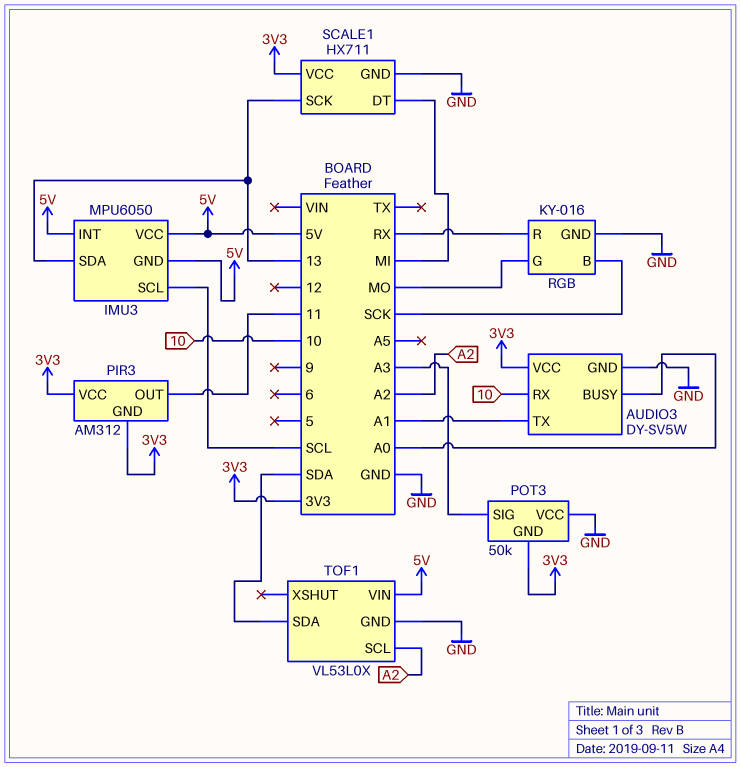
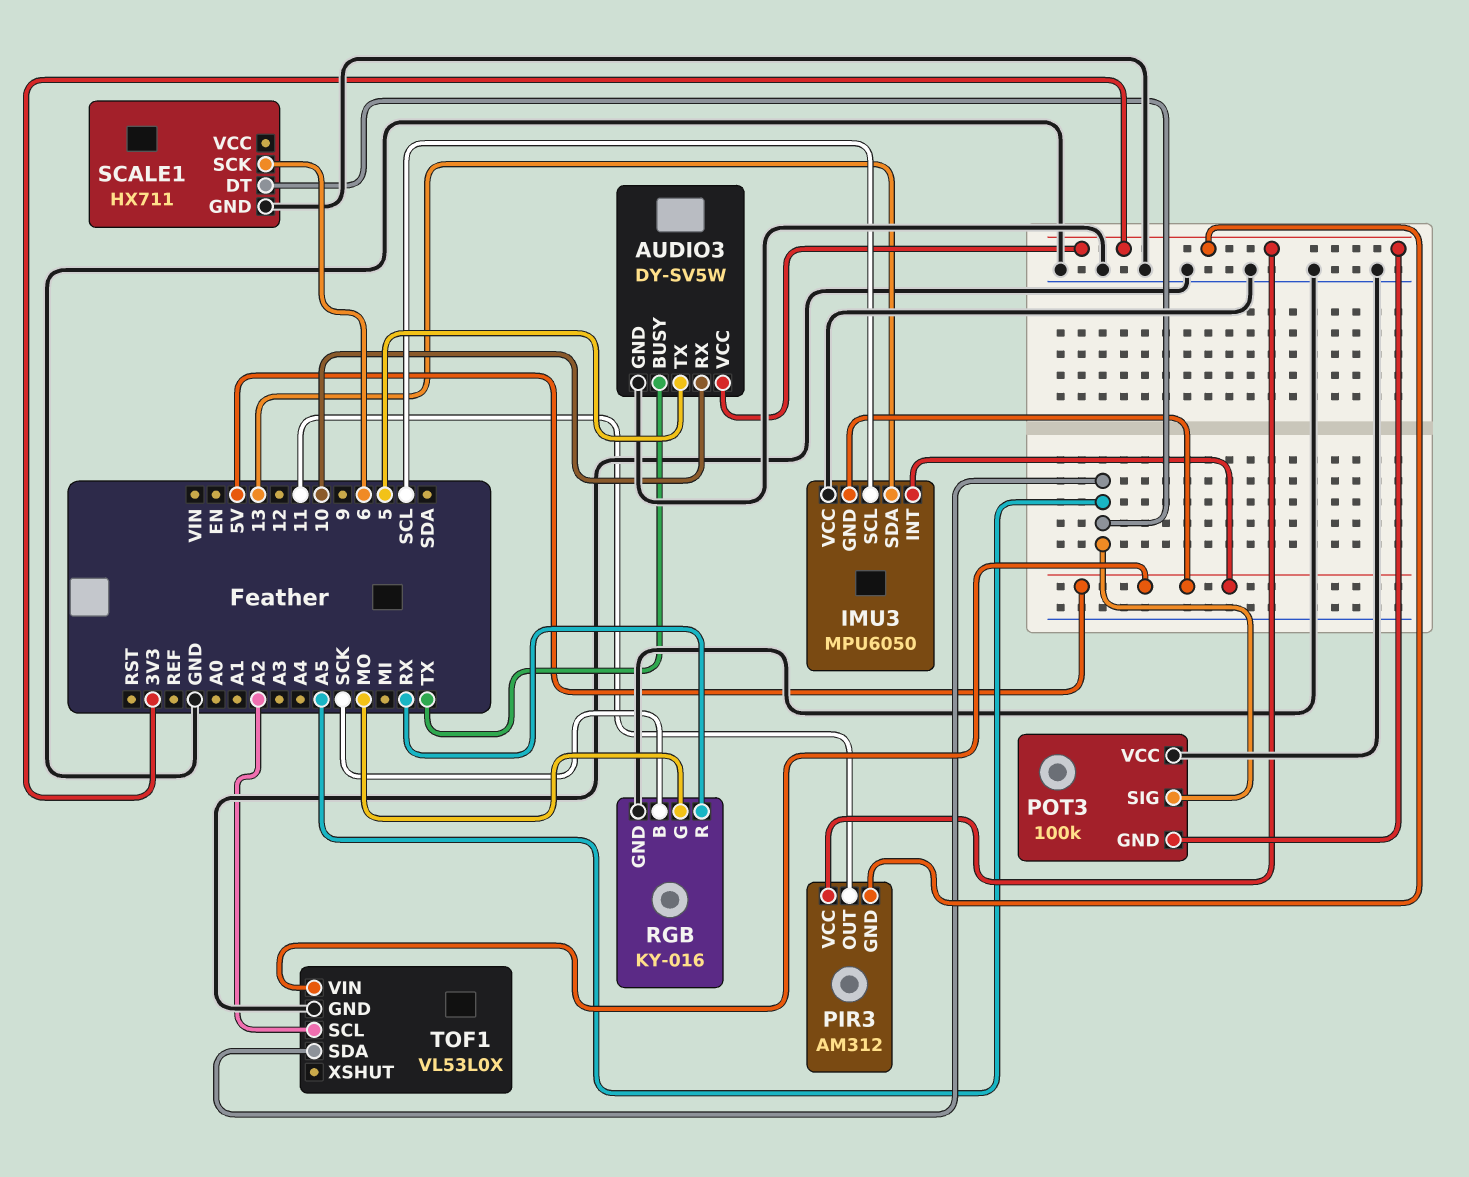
AUDIO3 pin BUSY: A0 -> TX
AUDIO3 pin TX: A1 -> 5
IMU3 pin VCC: 5V -> GND
POT3: 50k -> 100k
POT3 pin SIG: A3 -> A5
SCALE1 pin DT: MI -> A5
SCALE1 pin SCK: 13 -> 6
SCALE1 pin VCC: 3V3 -> none
TOF1 pin SDA: SDA -> A5

